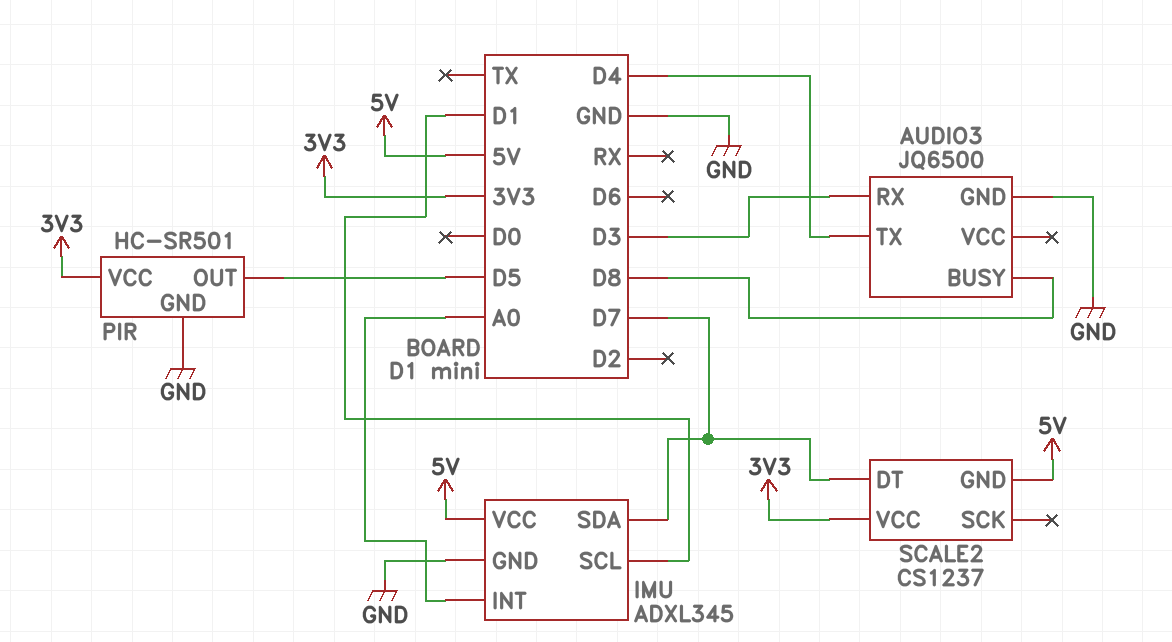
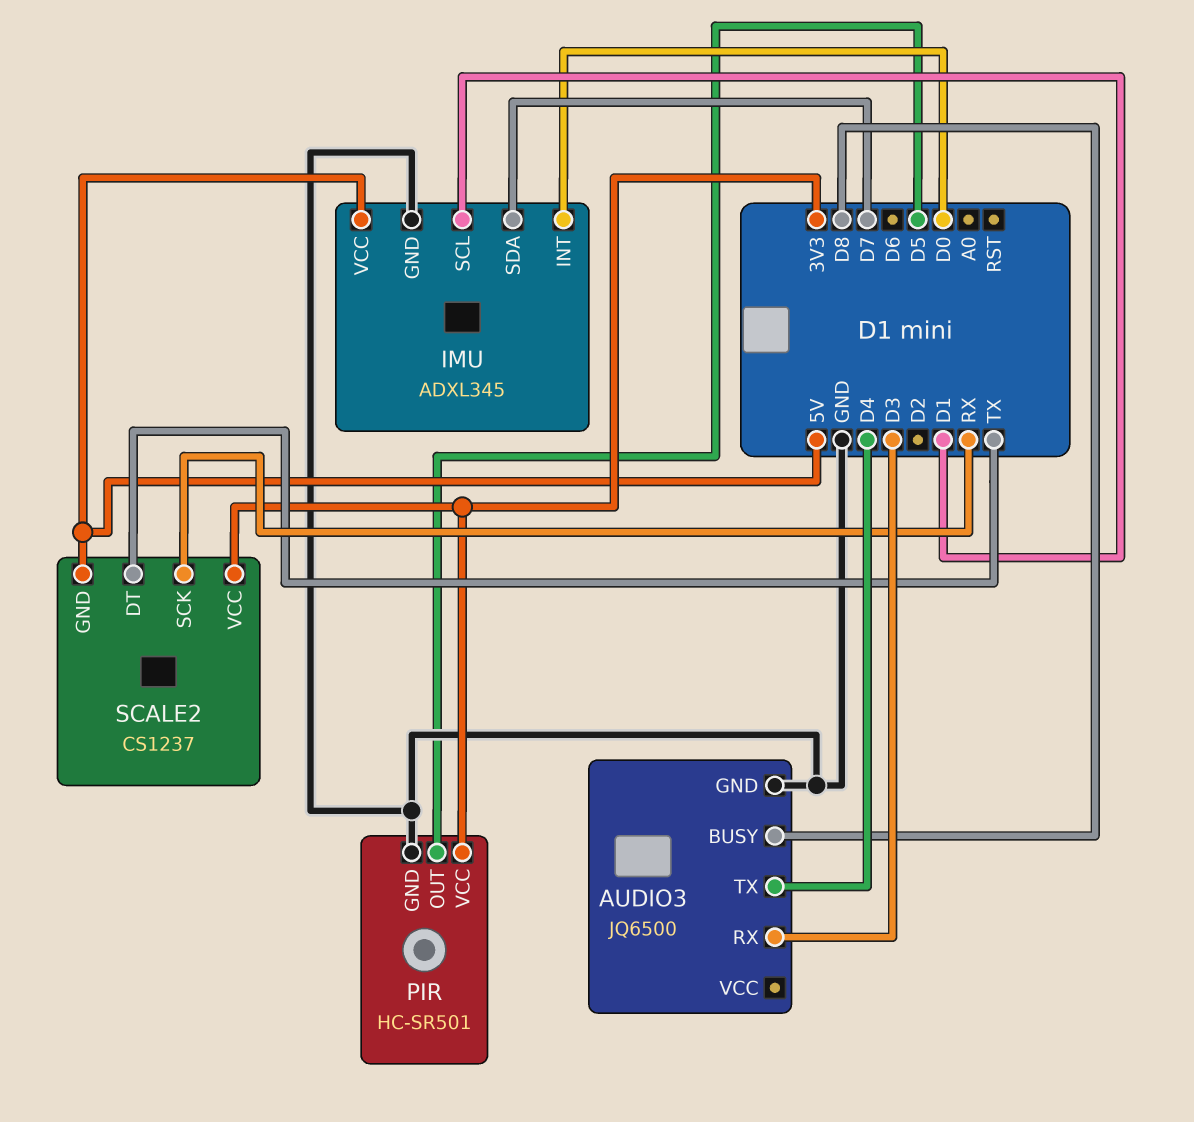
IMU pin INT: A0 -> D0
SCALE2 pin DT: D7 -> TX
SCALE2 pin SCK: none -> RX

